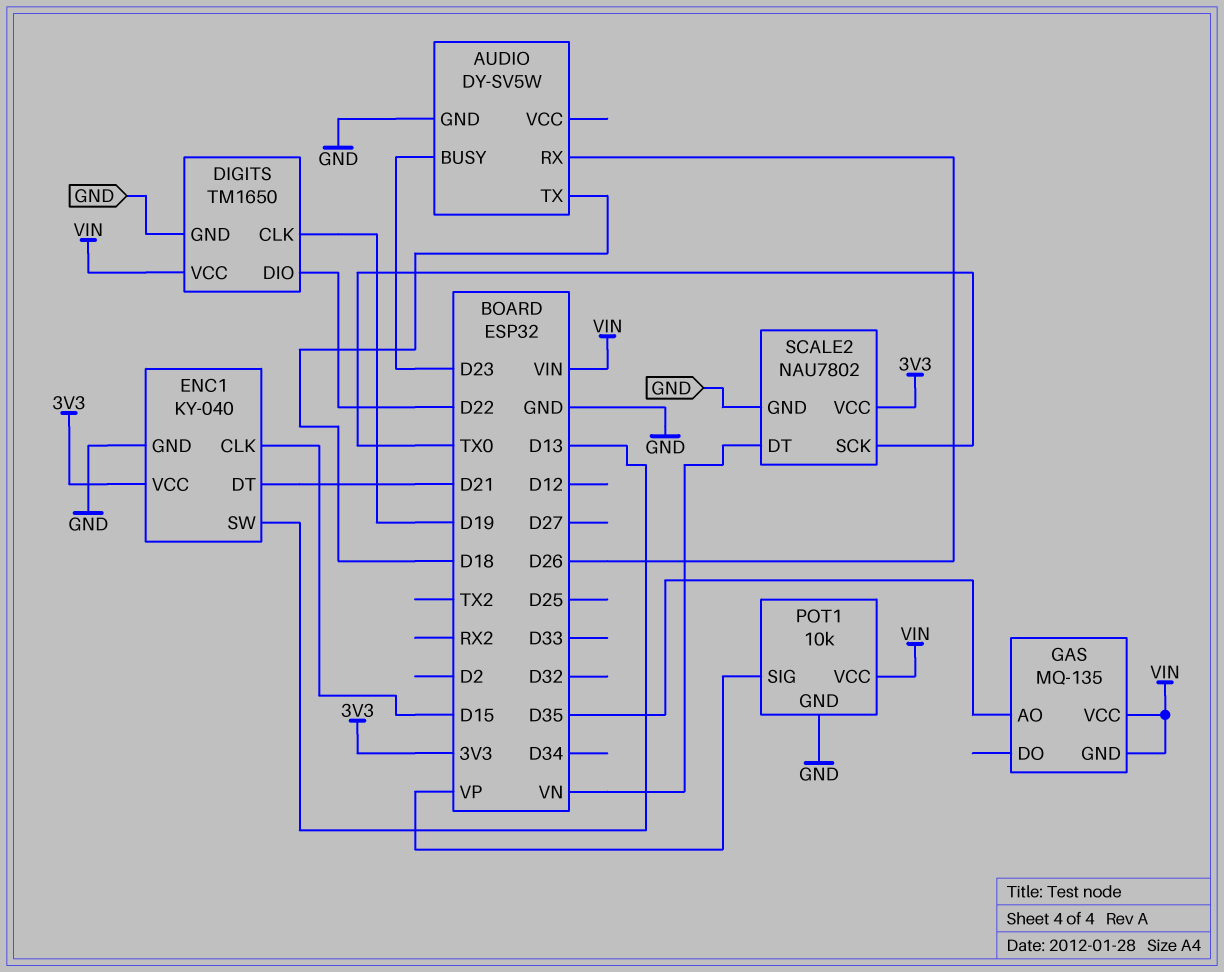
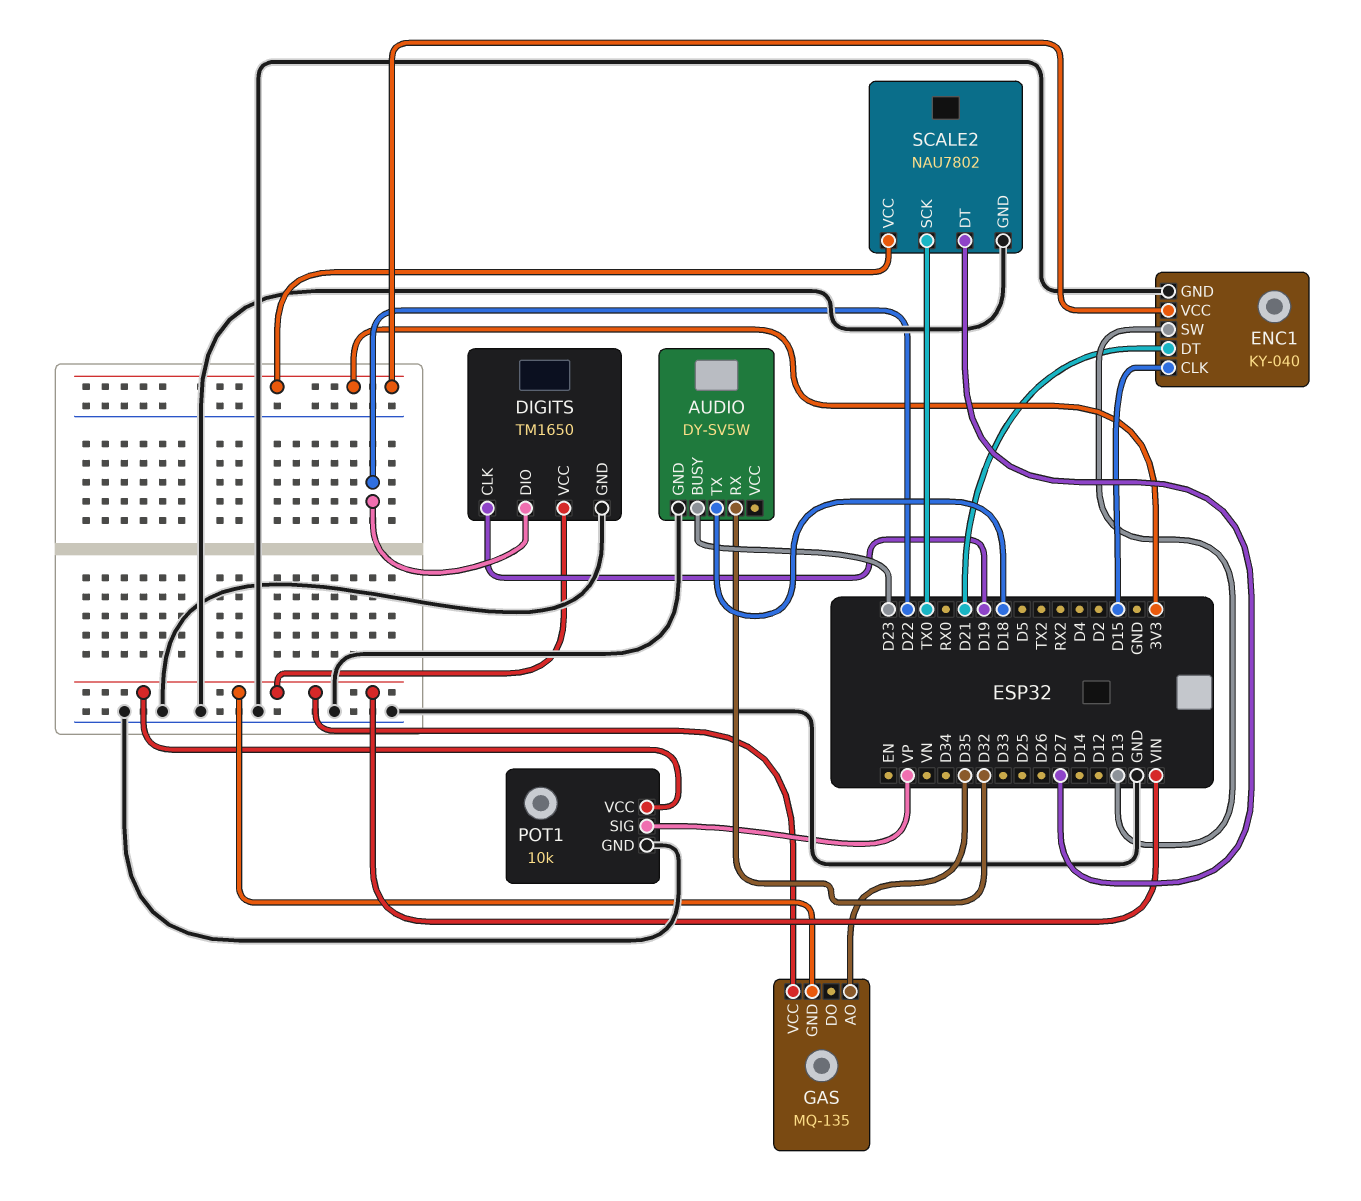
AUDIO pin RX: D26 -> D32
SCALE2 pin DT: VN -> D27

